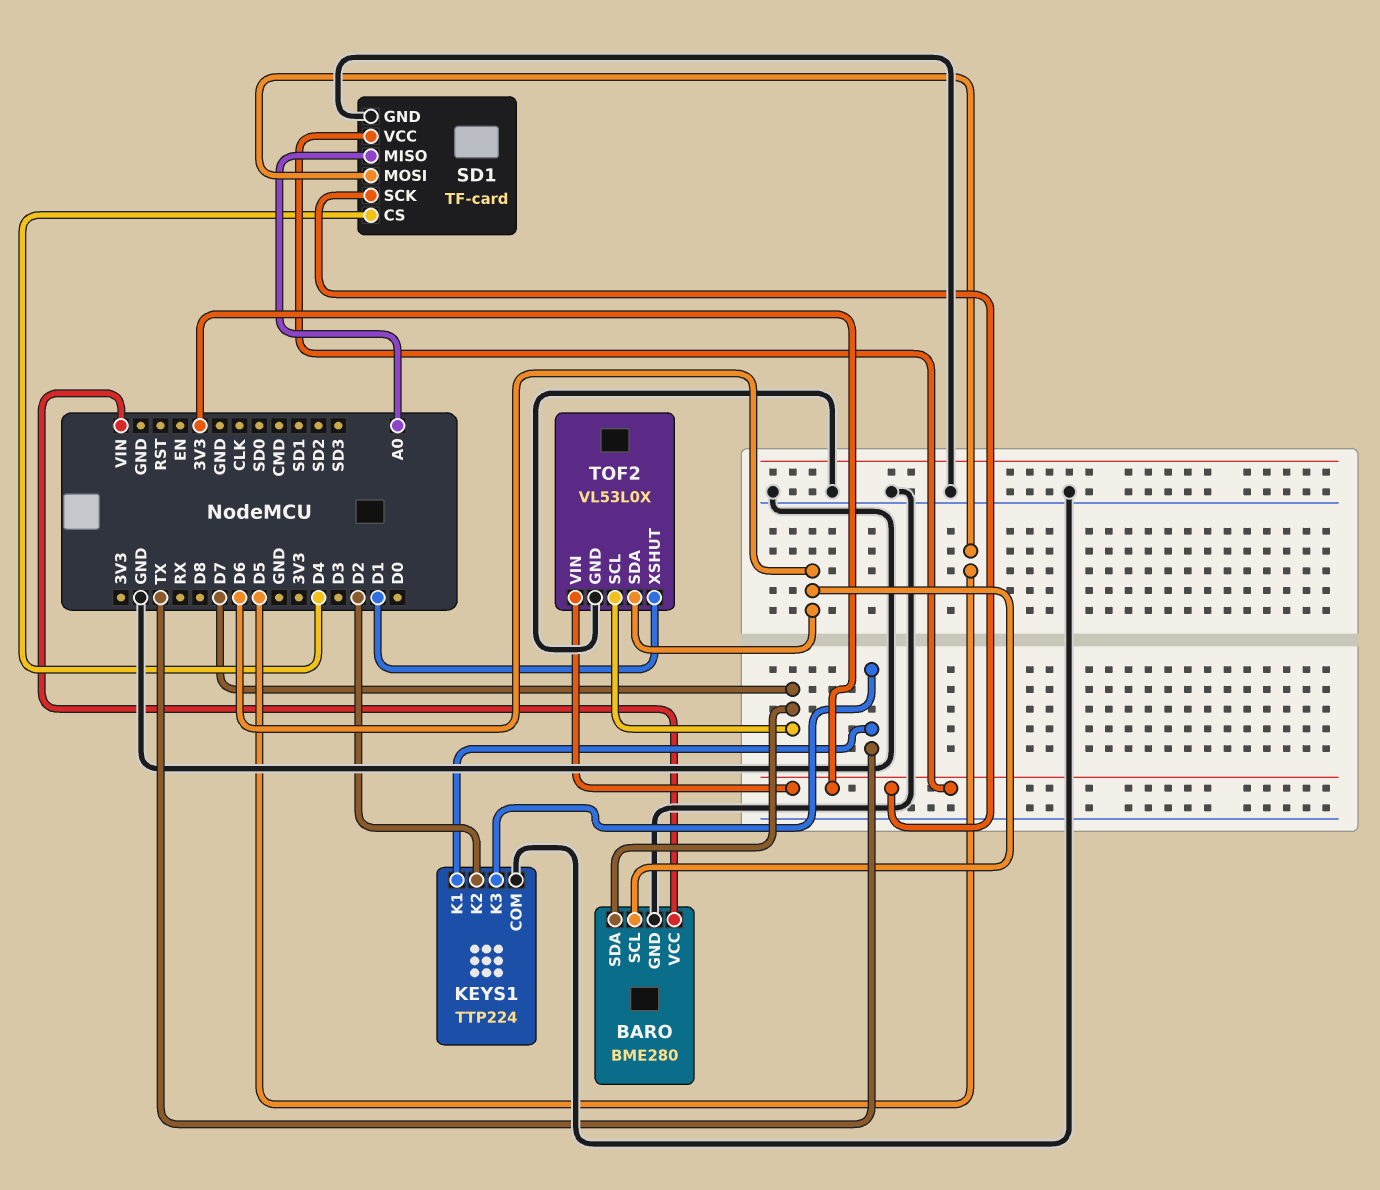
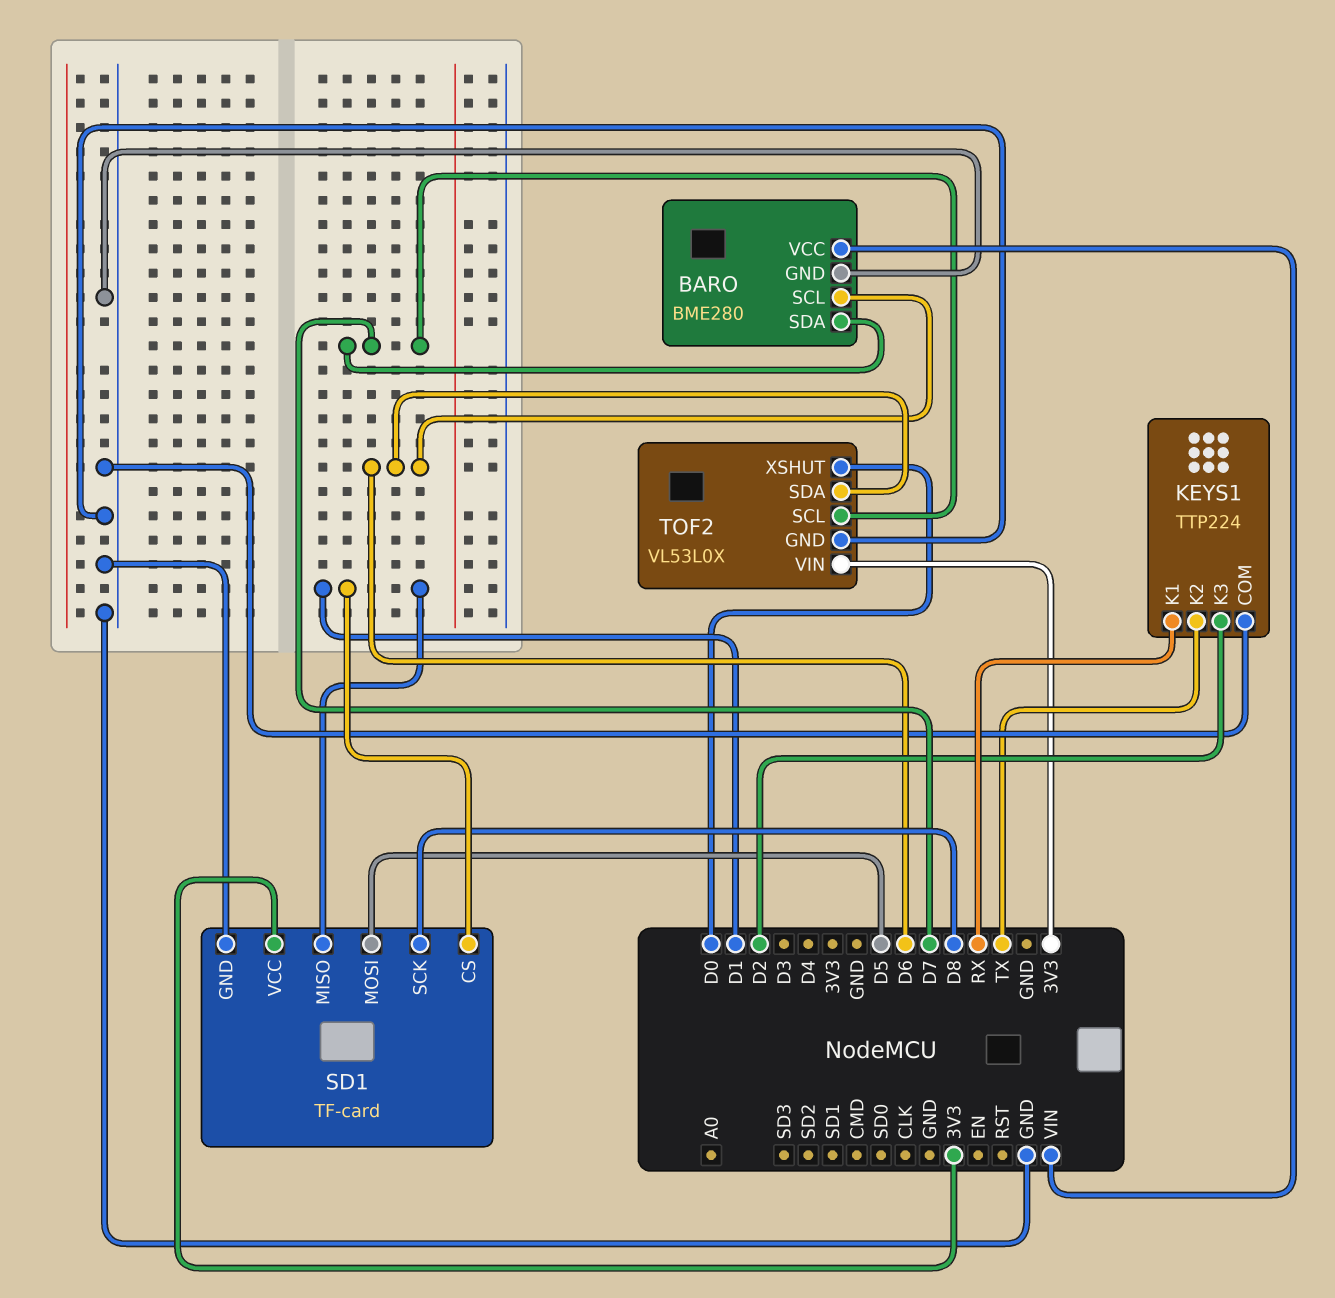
KEYS1 pin K1: TX -> RX
KEYS1 pin K2: D2 -> TX
KEYS1 pin K3: TX -> D2
SD1 pin CS: D4 -> D1
SD1 pin MISO: A0 -> D1
SD1 pin SCK: 3V3 -> D8
TOF2 pin XSHUT: D1 -> D0

